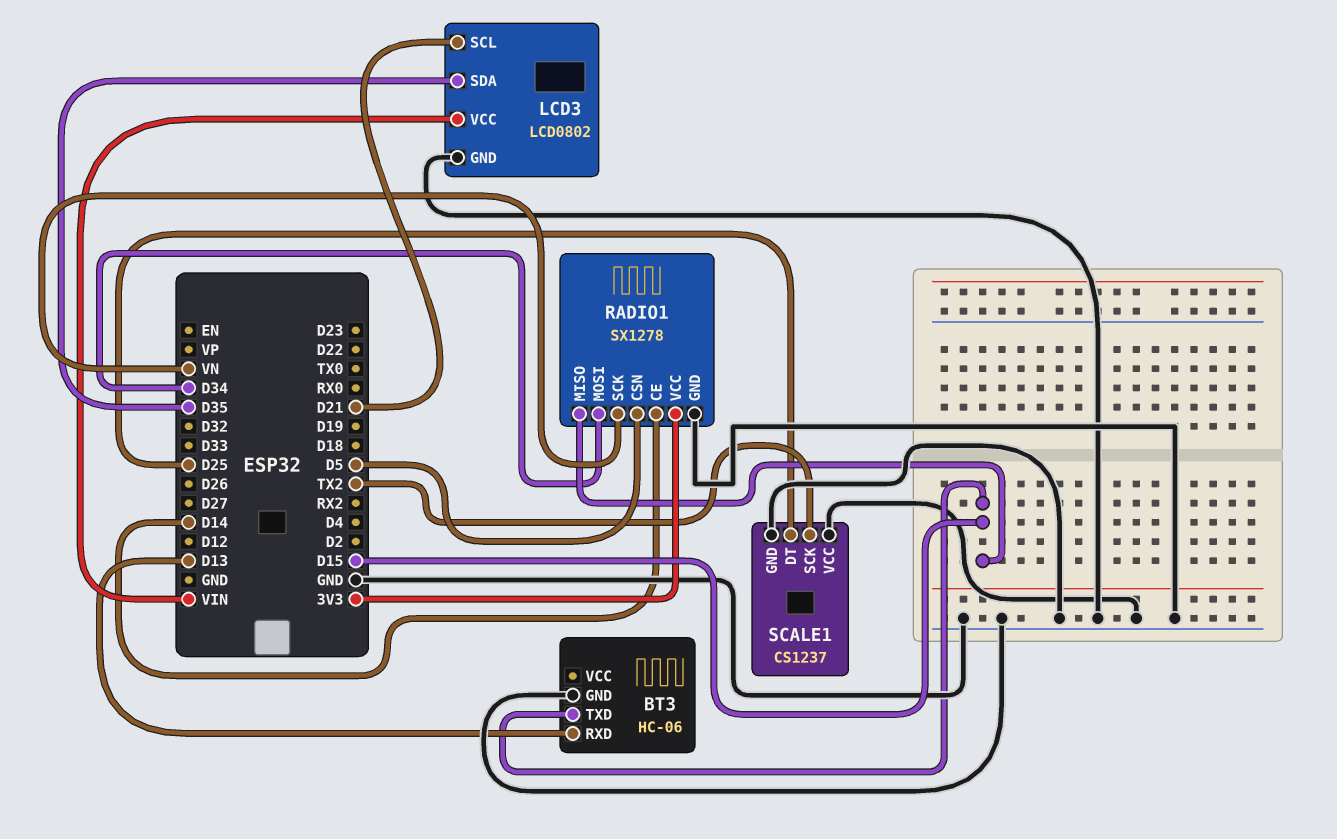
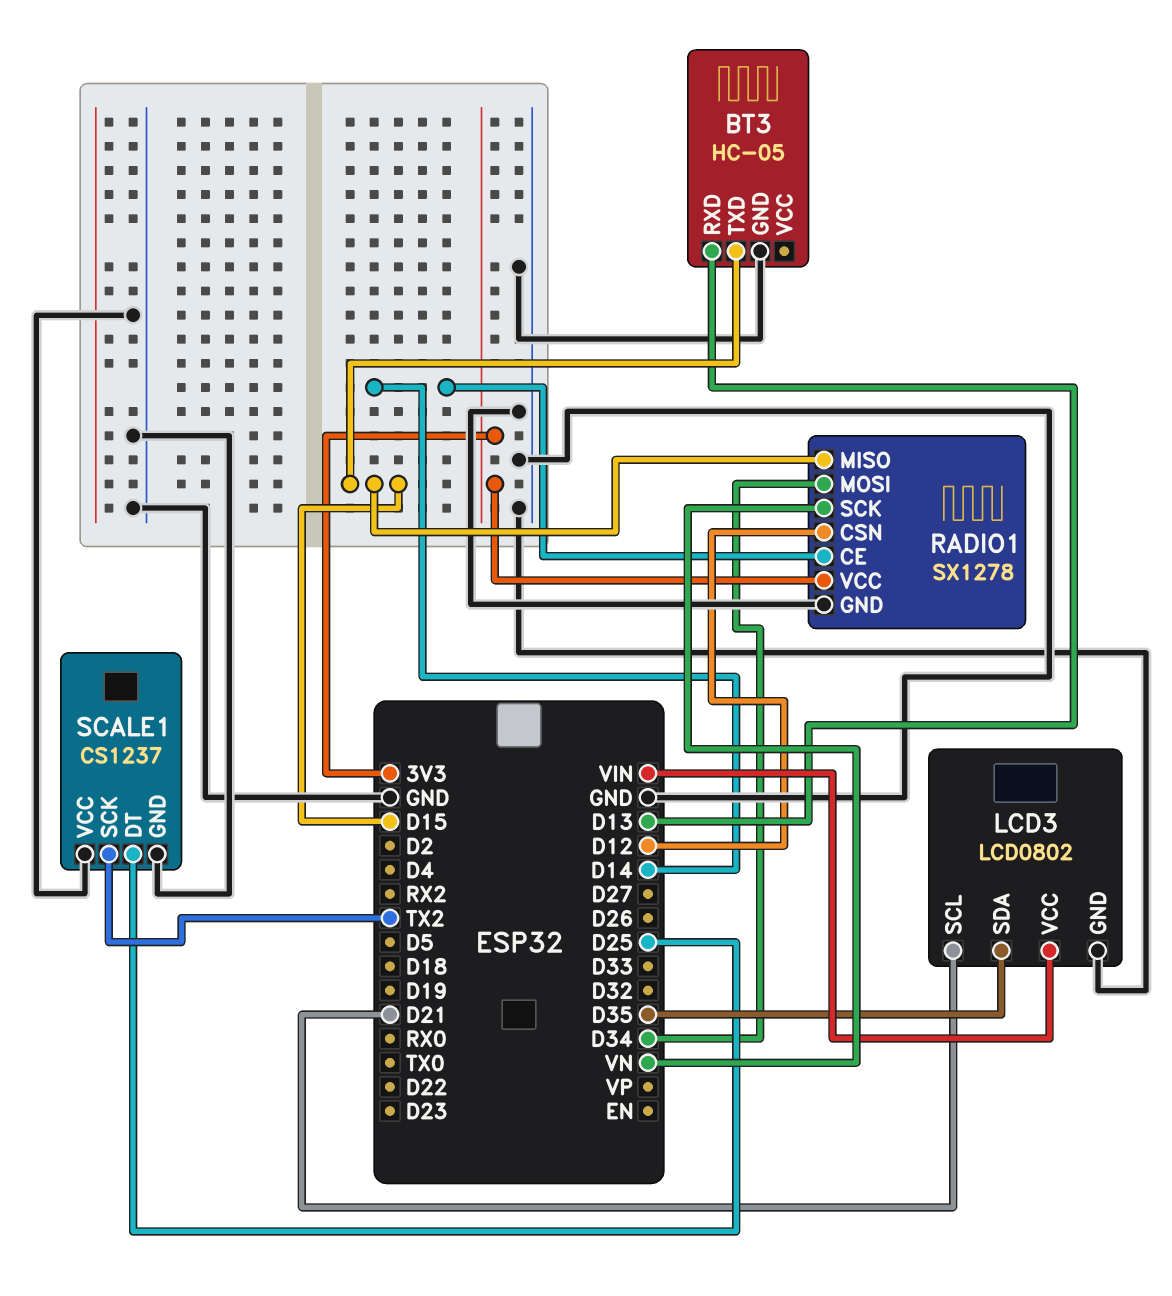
BT3: HC-06 -> HC-05
RADIO1 pin CSN: D5 -> D12

